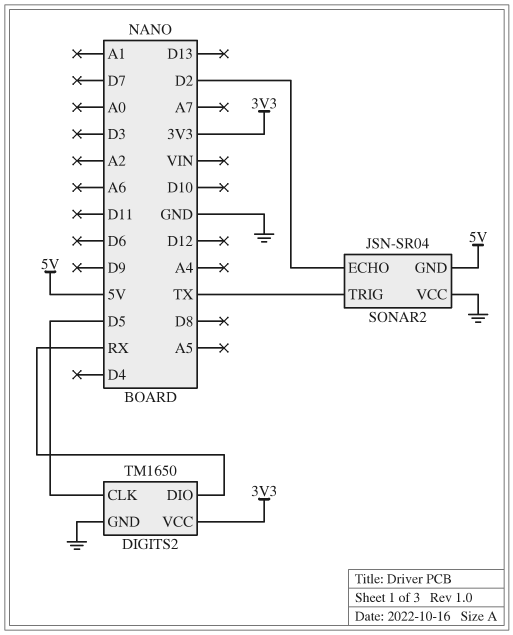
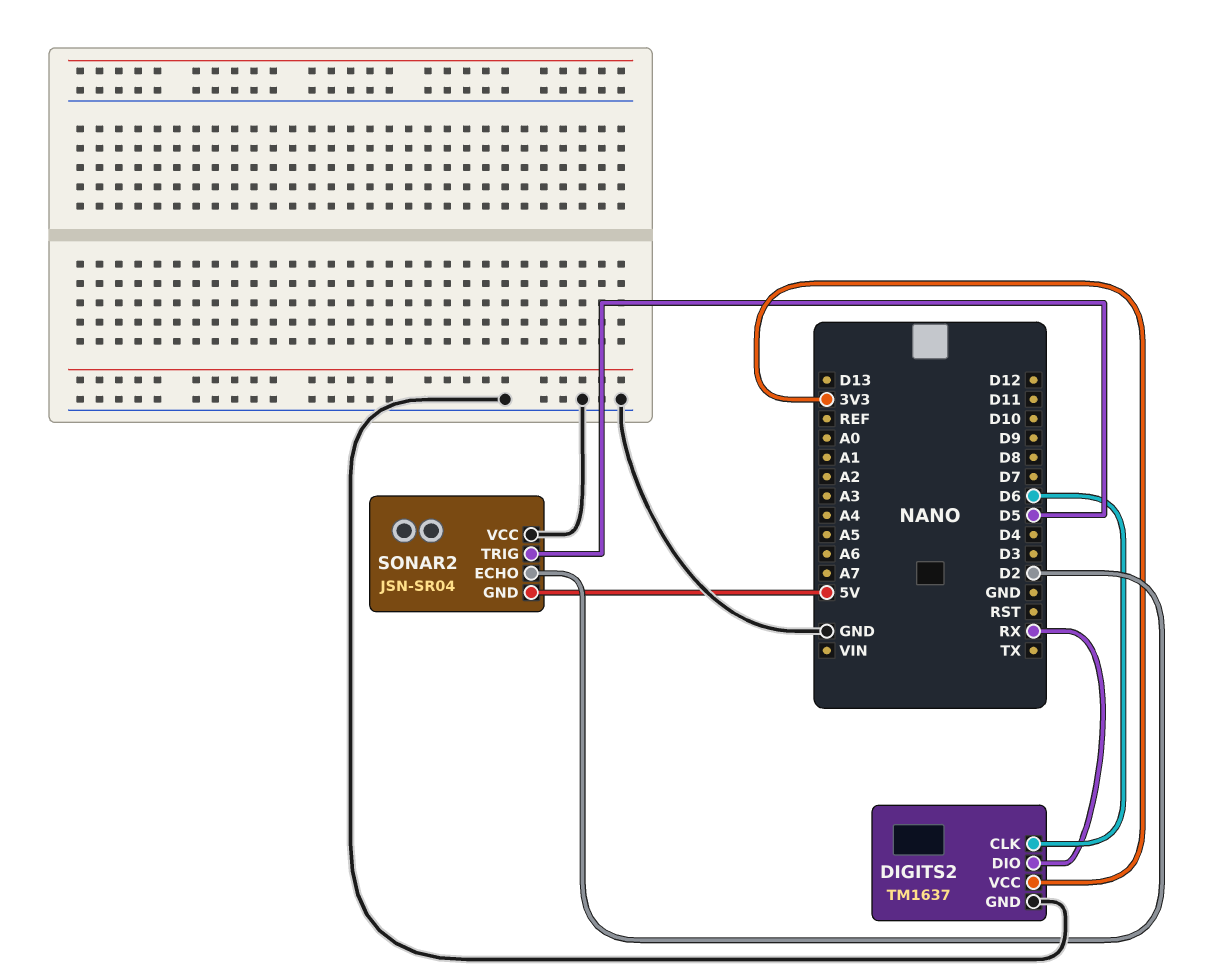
DIGITS2: TM1650 -> TM1637
DIGITS2 pin CLK: D5 -> D6
SONAR2 pin TRIG: TX -> D5

